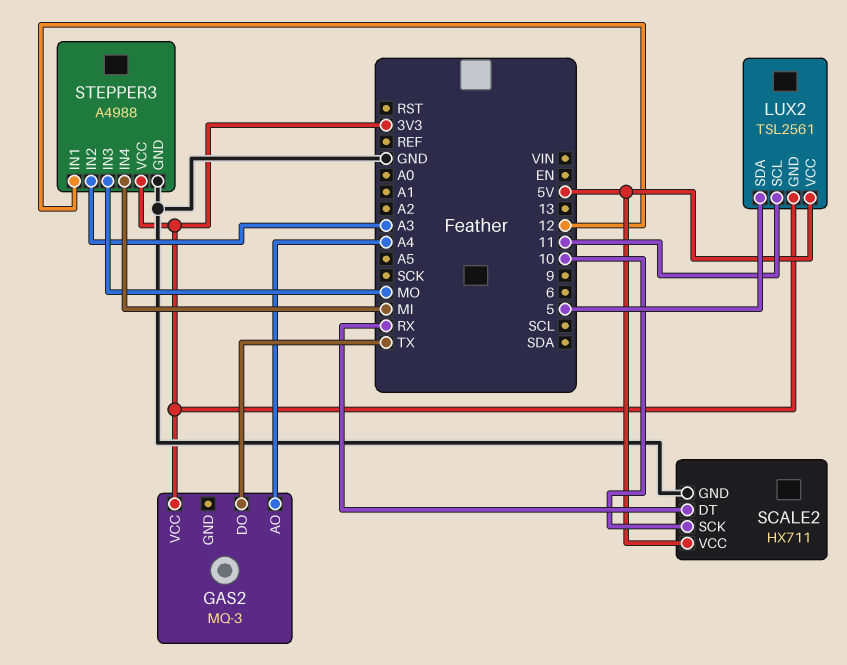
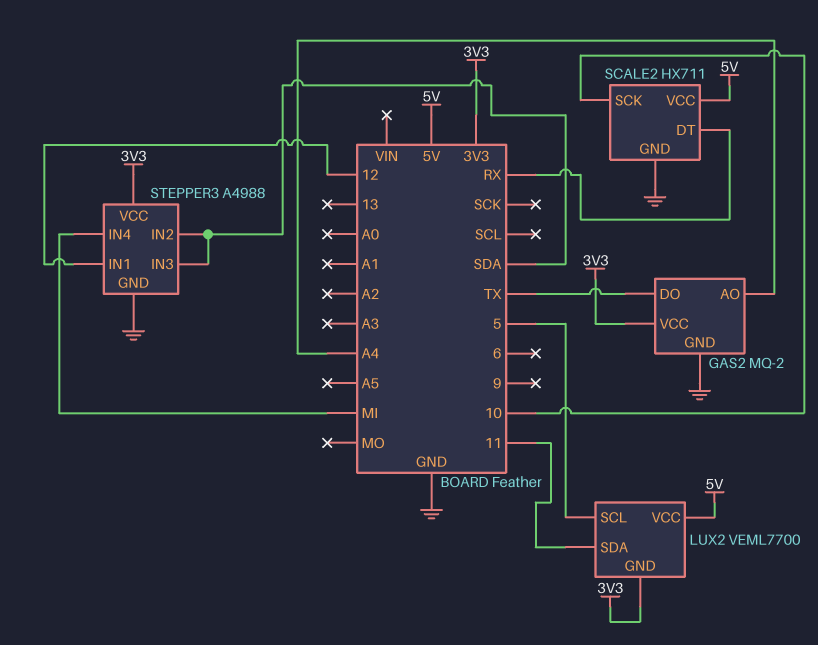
GAS2: MQ-3 -> MQ-2
GAS2 pin GND: none -> GND
LUX2: TSL2561 -> VEML7700
LUX2 pin SCL: 11 -> 5
LUX2 pin SDA: 5 -> 11
STEPPER3 pin IN2: A3 -> SDA
STEPPER3 pin IN3: MO -> SDA

